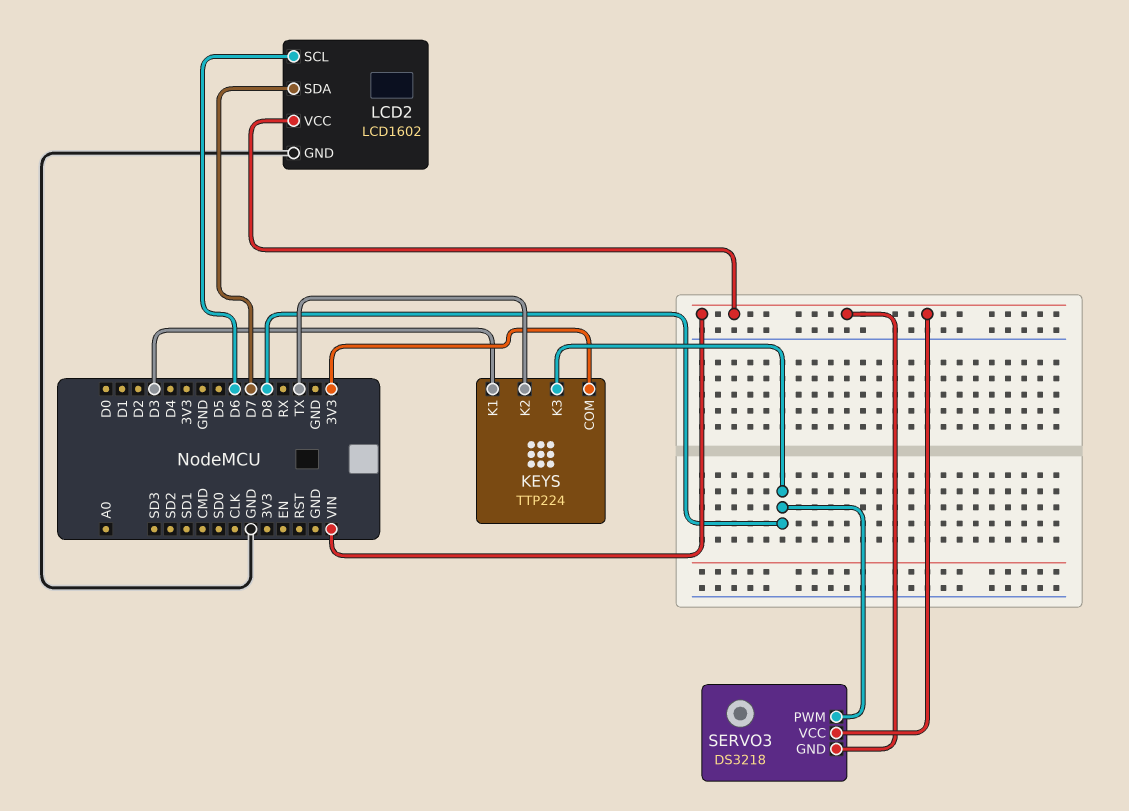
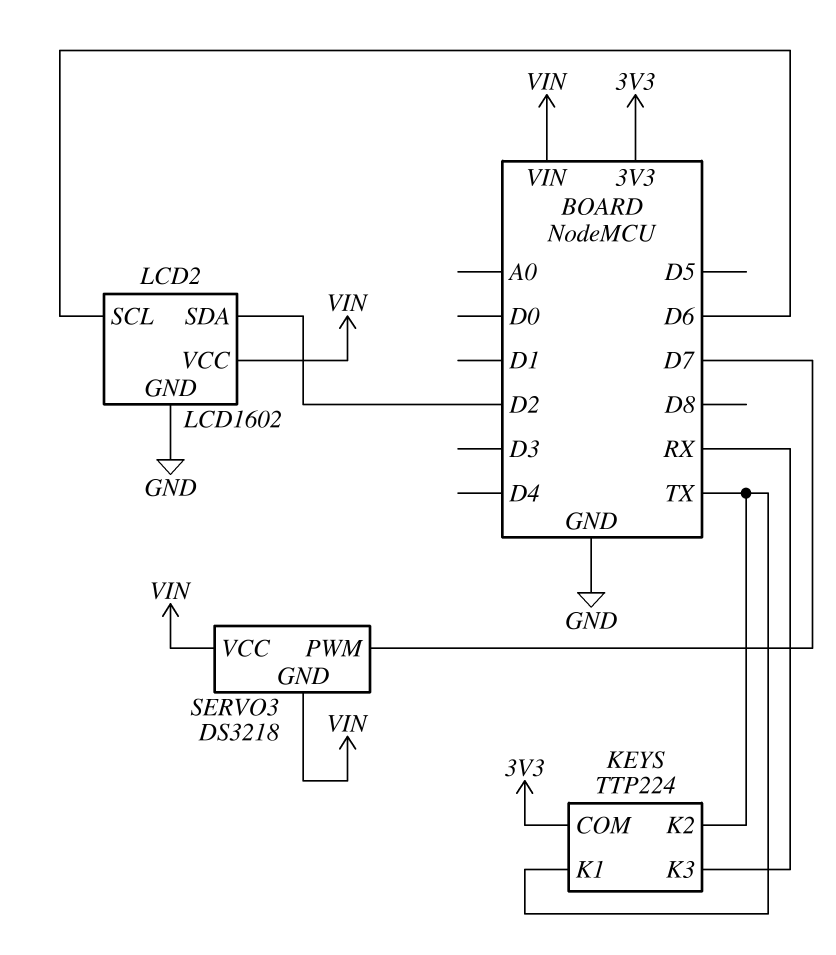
KEYS pin K1: D3 -> TX
KEYS pin K3: D8 -> RX
LCD2 pin SDA: D7 -> D2
SERVO3 pin PWM: D8 -> D7

